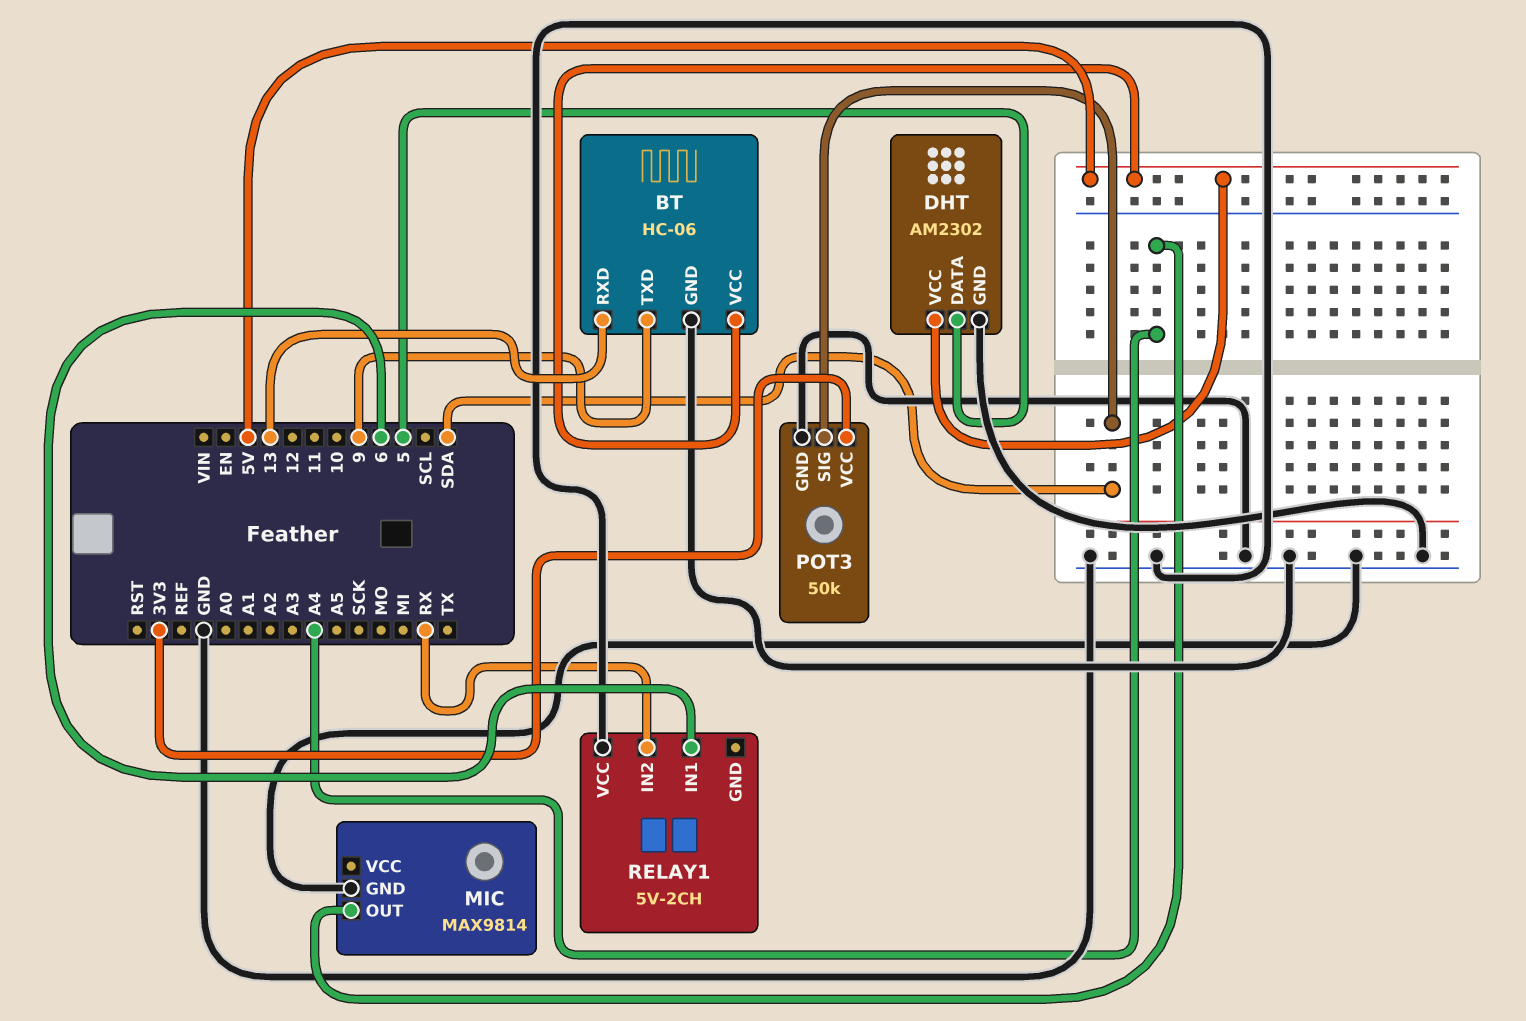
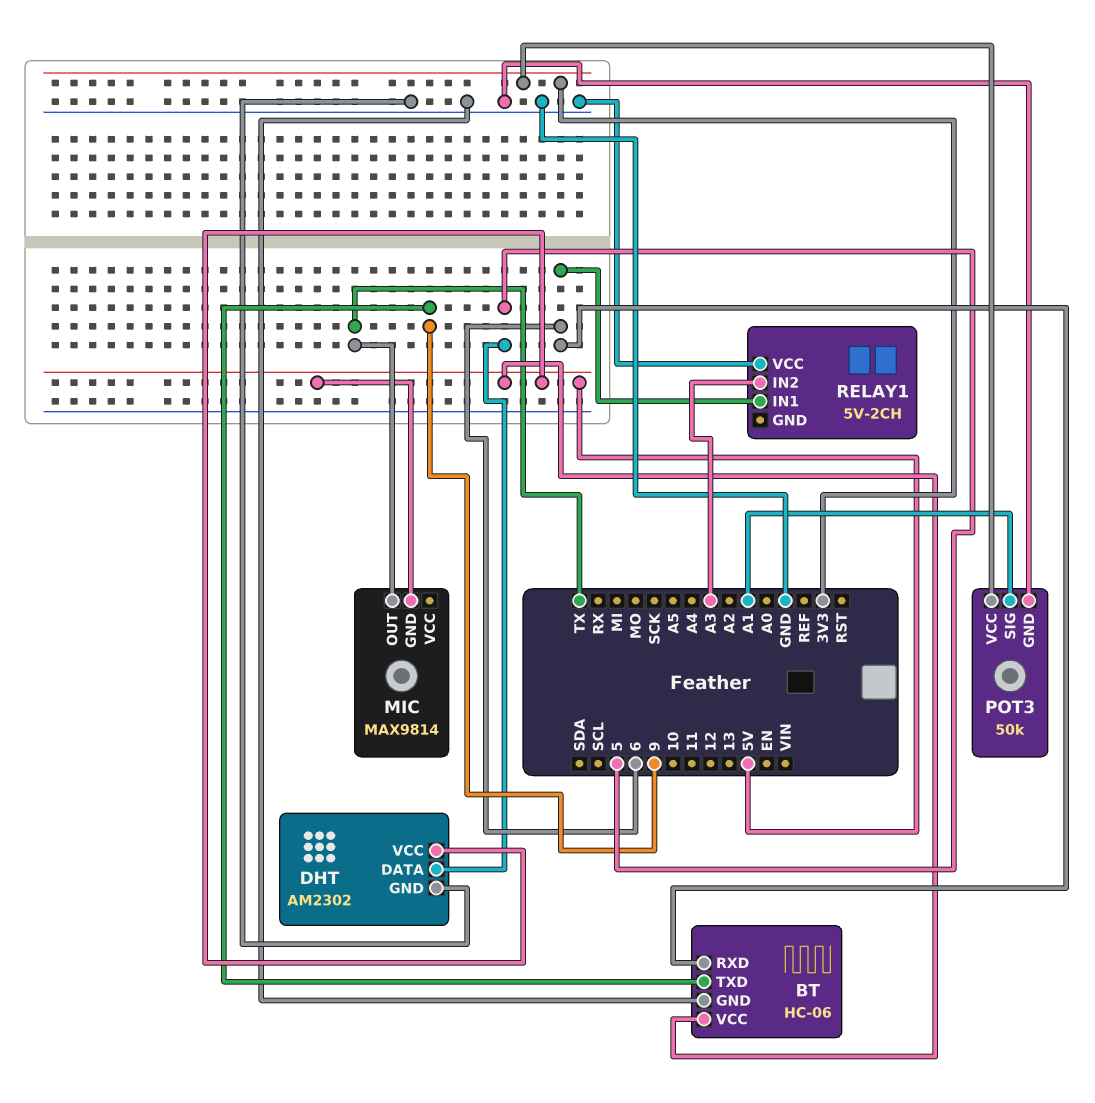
BT pin RXD: 13 -> 6
MIC pin GND: GND -> 5V
MIC pin OUT: A4 -> TX
POT3 pin SIG: SDA -> A1
RELAY1 pin IN2: RX -> A3

